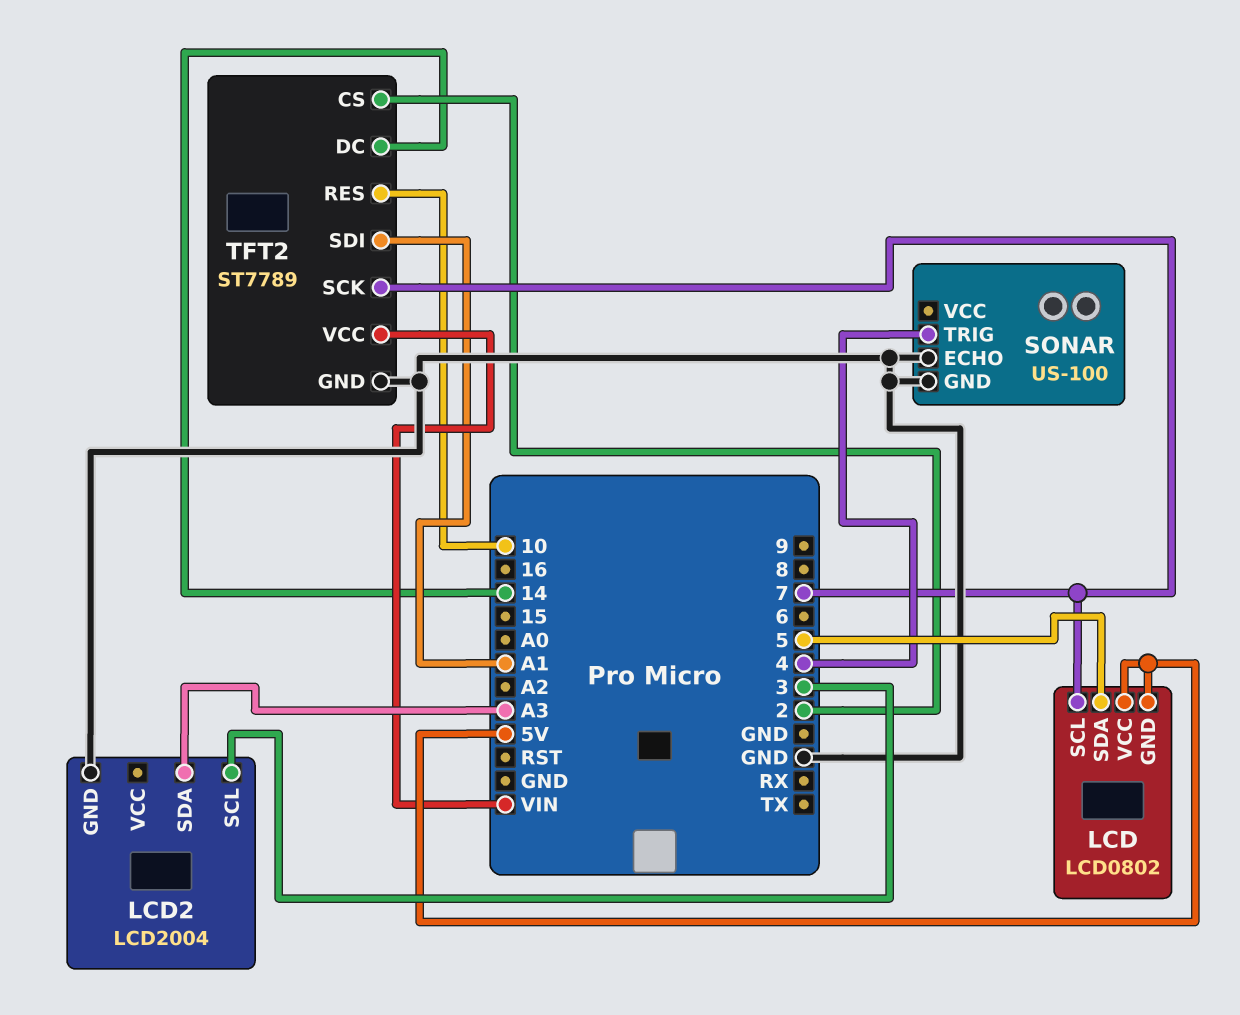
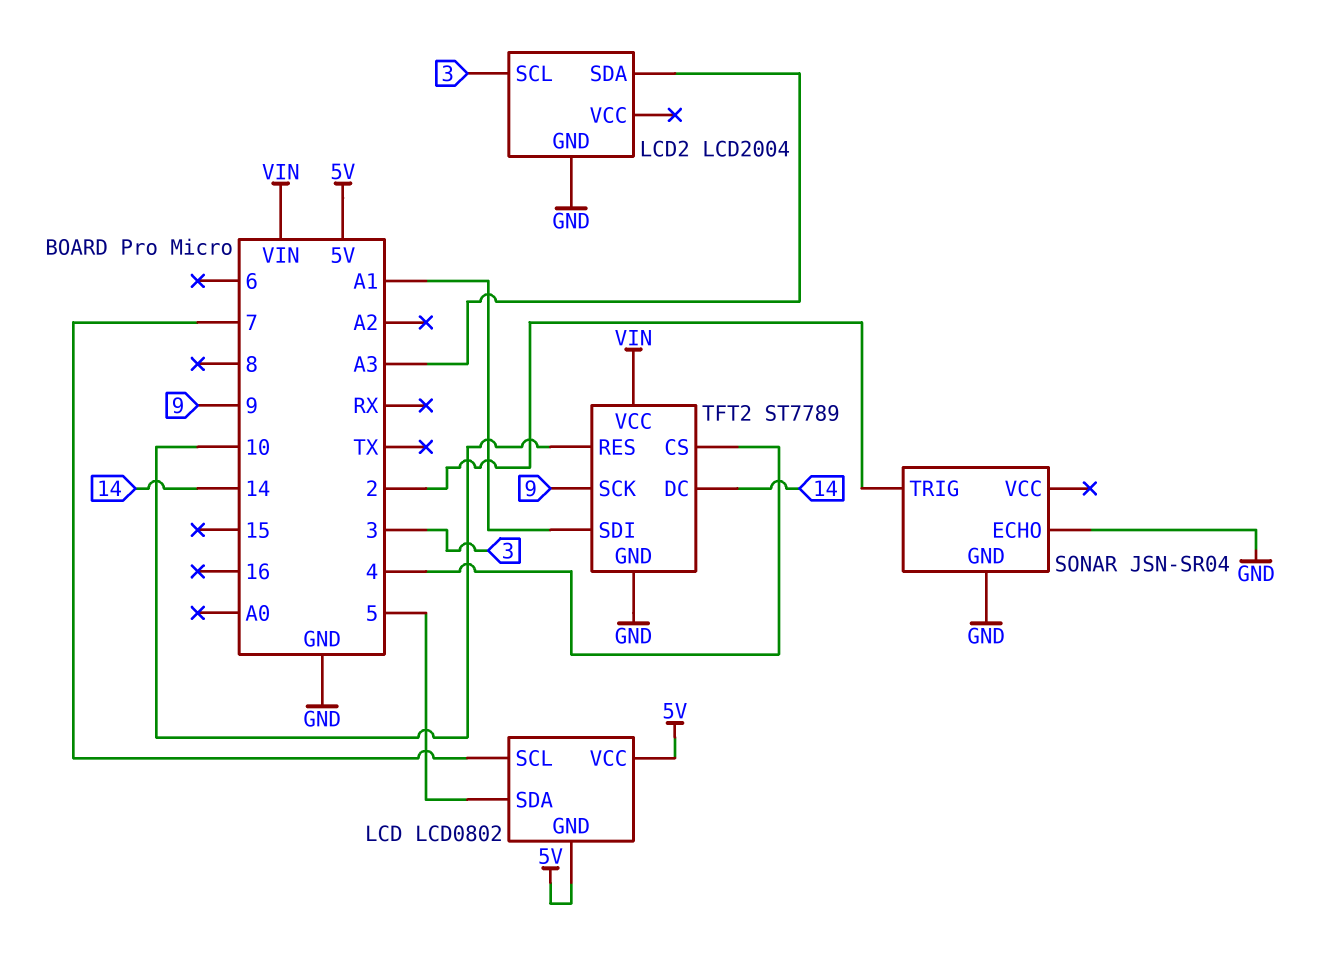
SONAR: US-100 -> JSN-SR04
SONAR pin TRIG: 4 -> 2
TFT2 pin CS: 2 -> 4
TFT2 pin SCK: 7 -> 9

